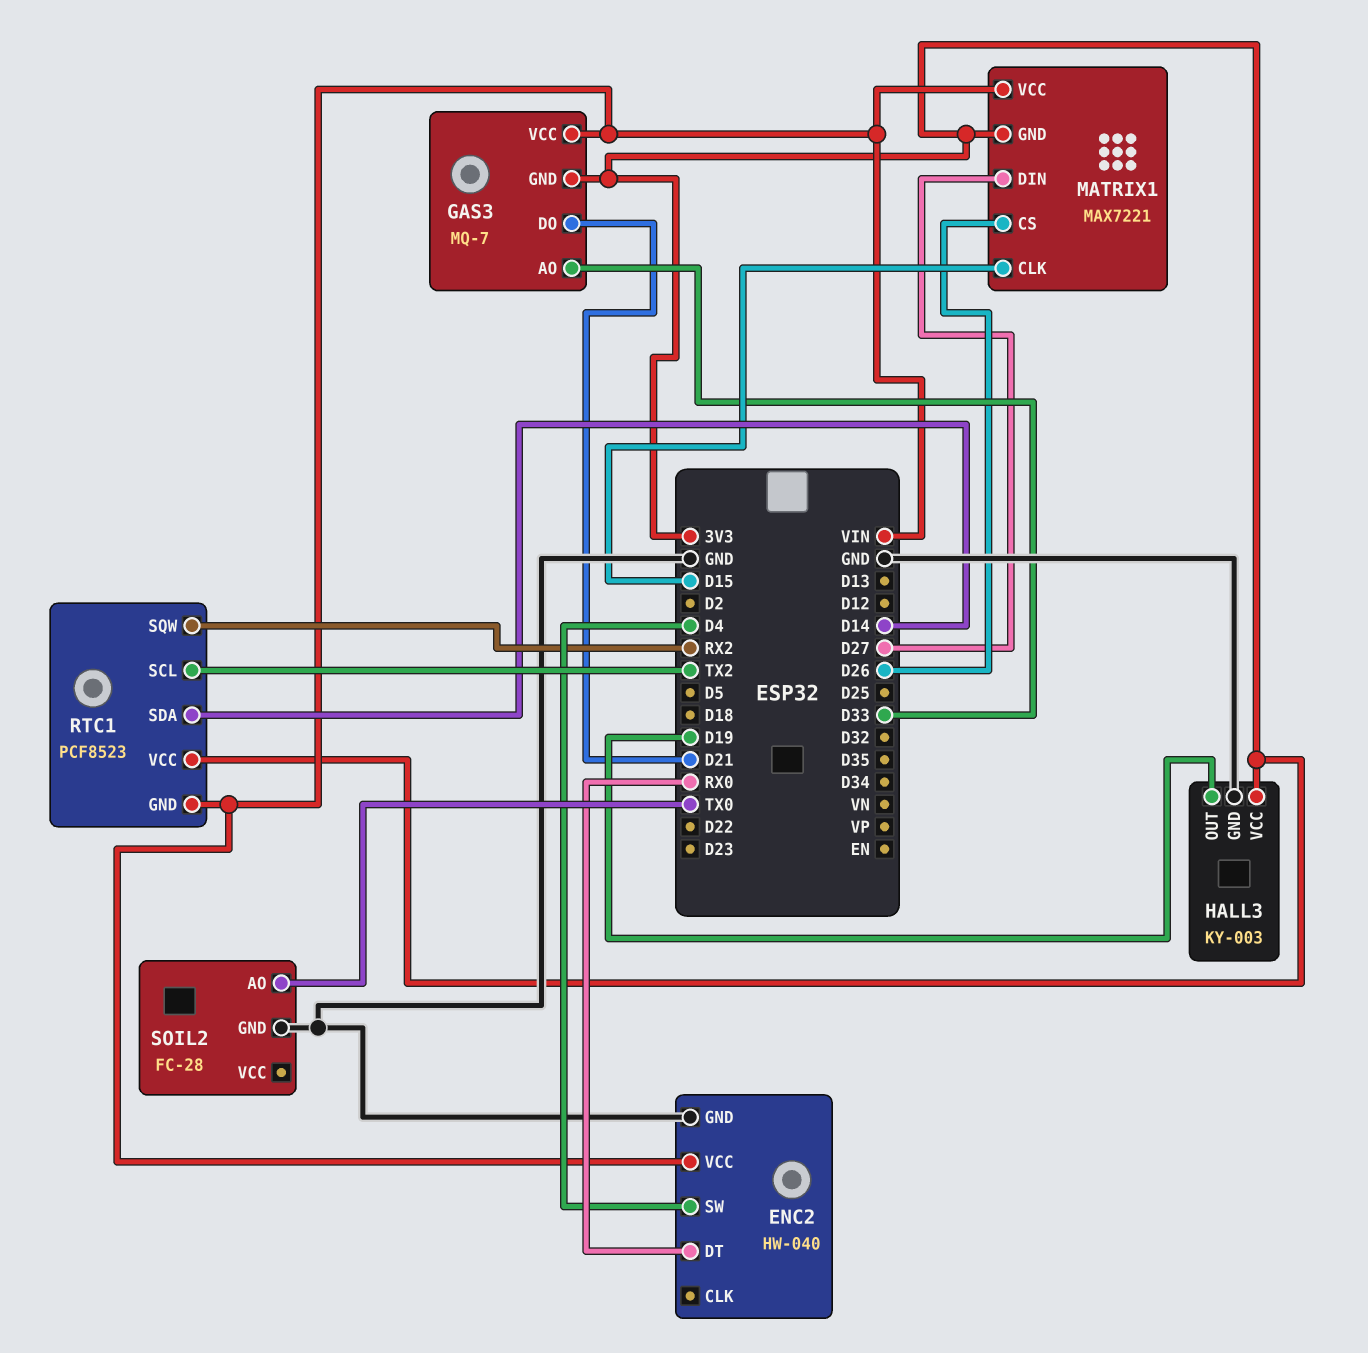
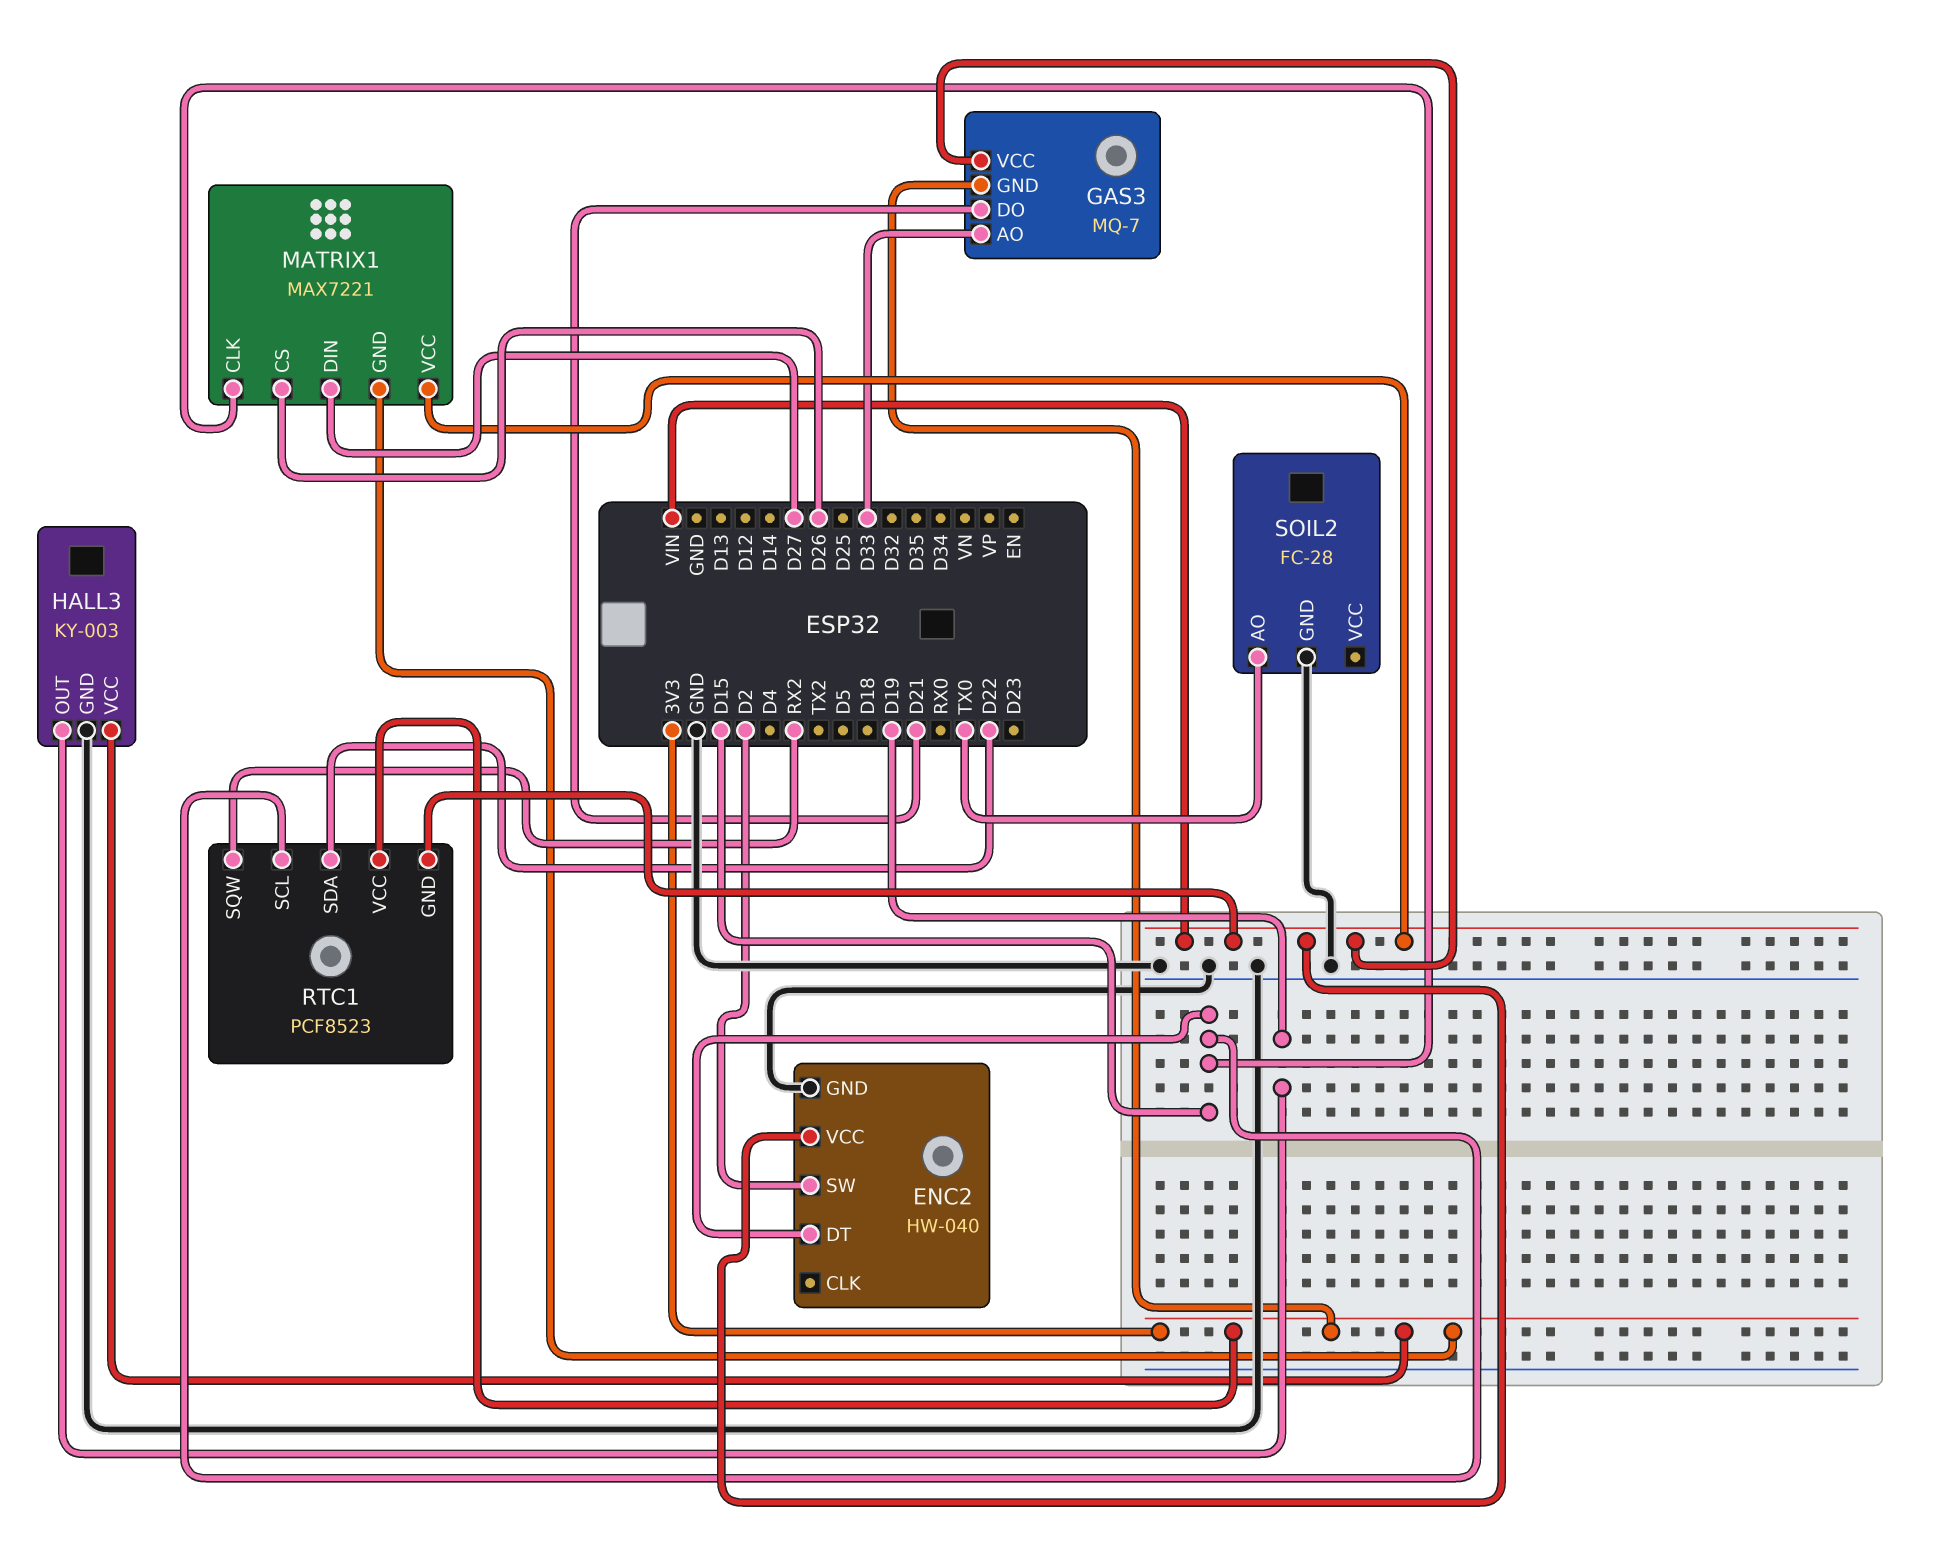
ENC2 pin DT: RX0 -> D15
ENC2 pin SW: D4 -> D2
RTC1 pin SCL: TX2 -> D15
RTC1 pin SDA: D14 -> D22

